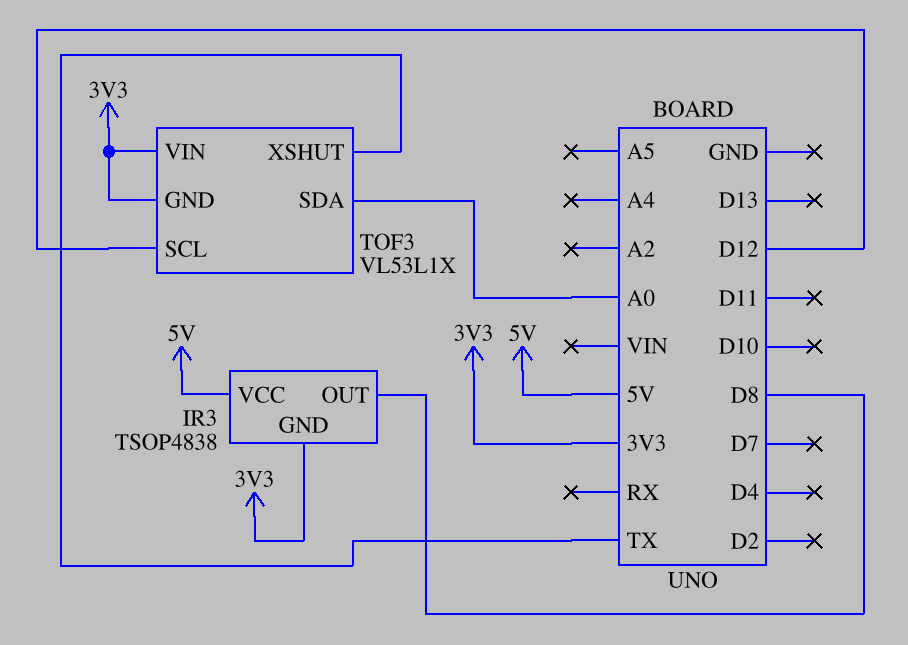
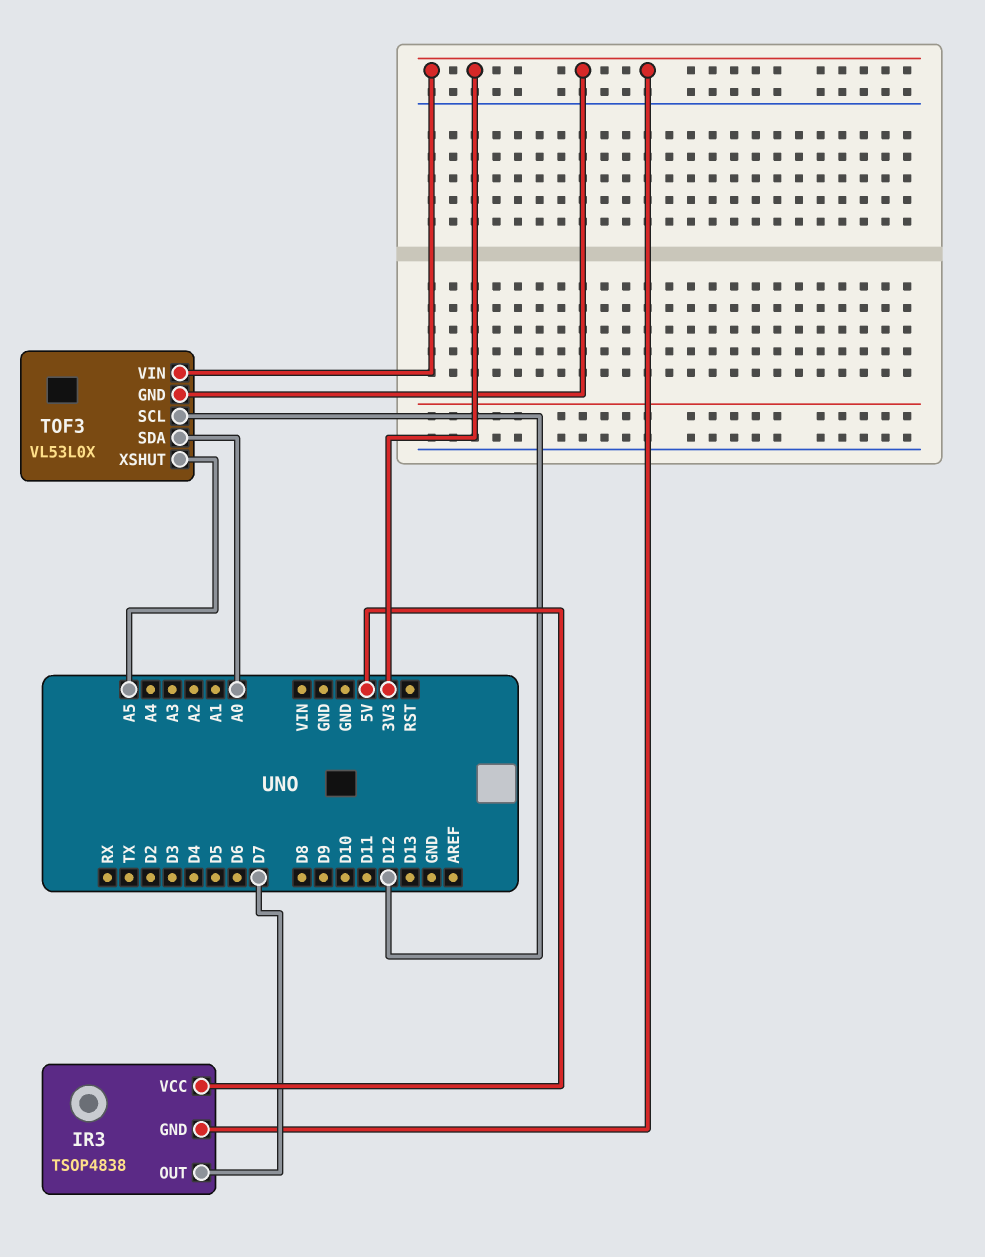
IR3 pin OUT: D8 -> D7
TOF3: VL53L1X -> VL53L0X
TOF3 pin XSHUT: TX -> A5

